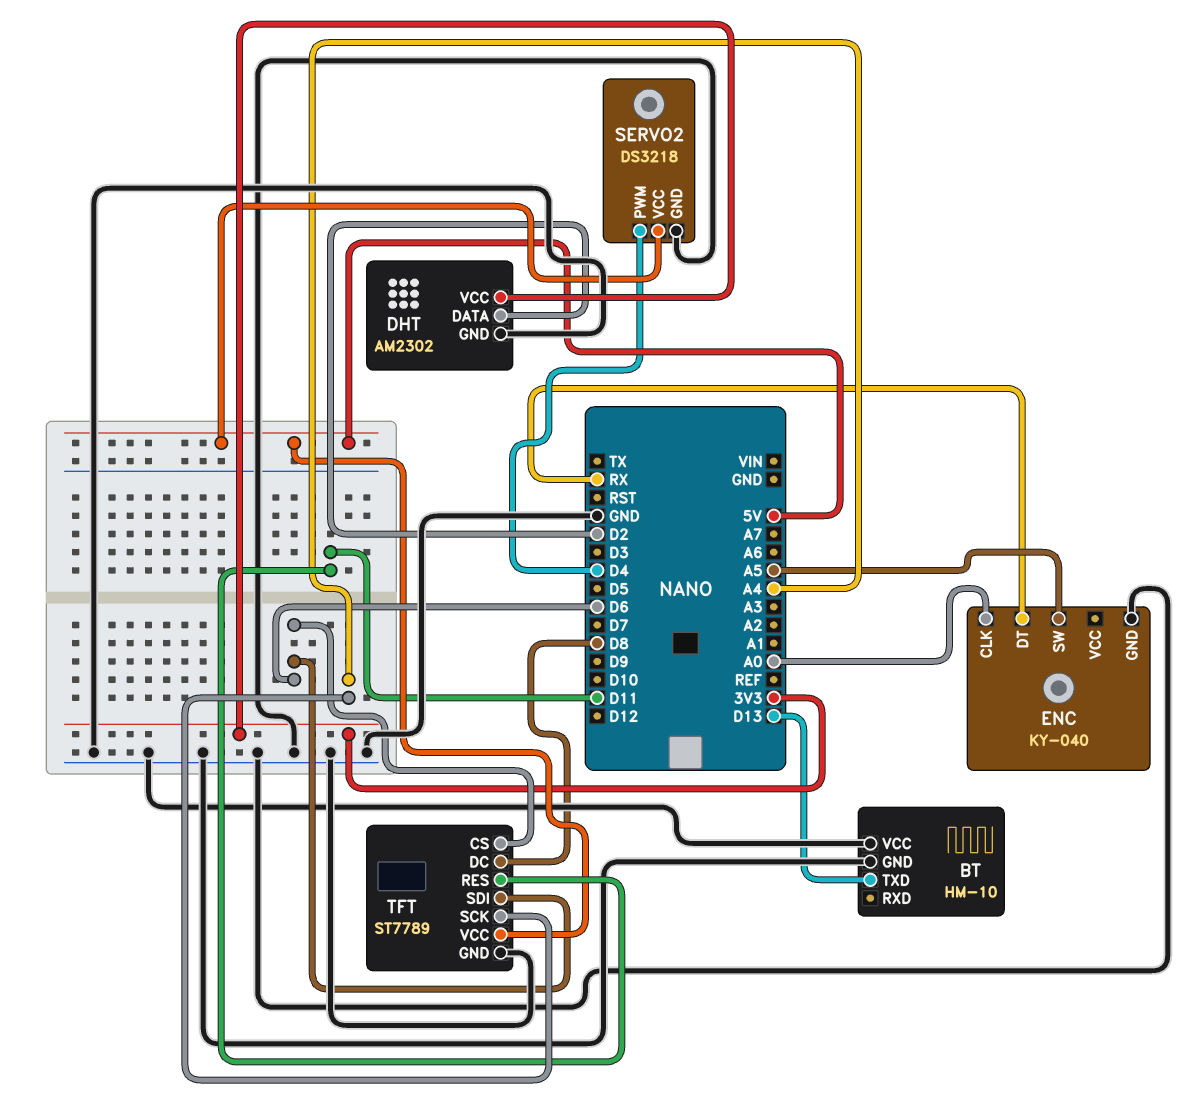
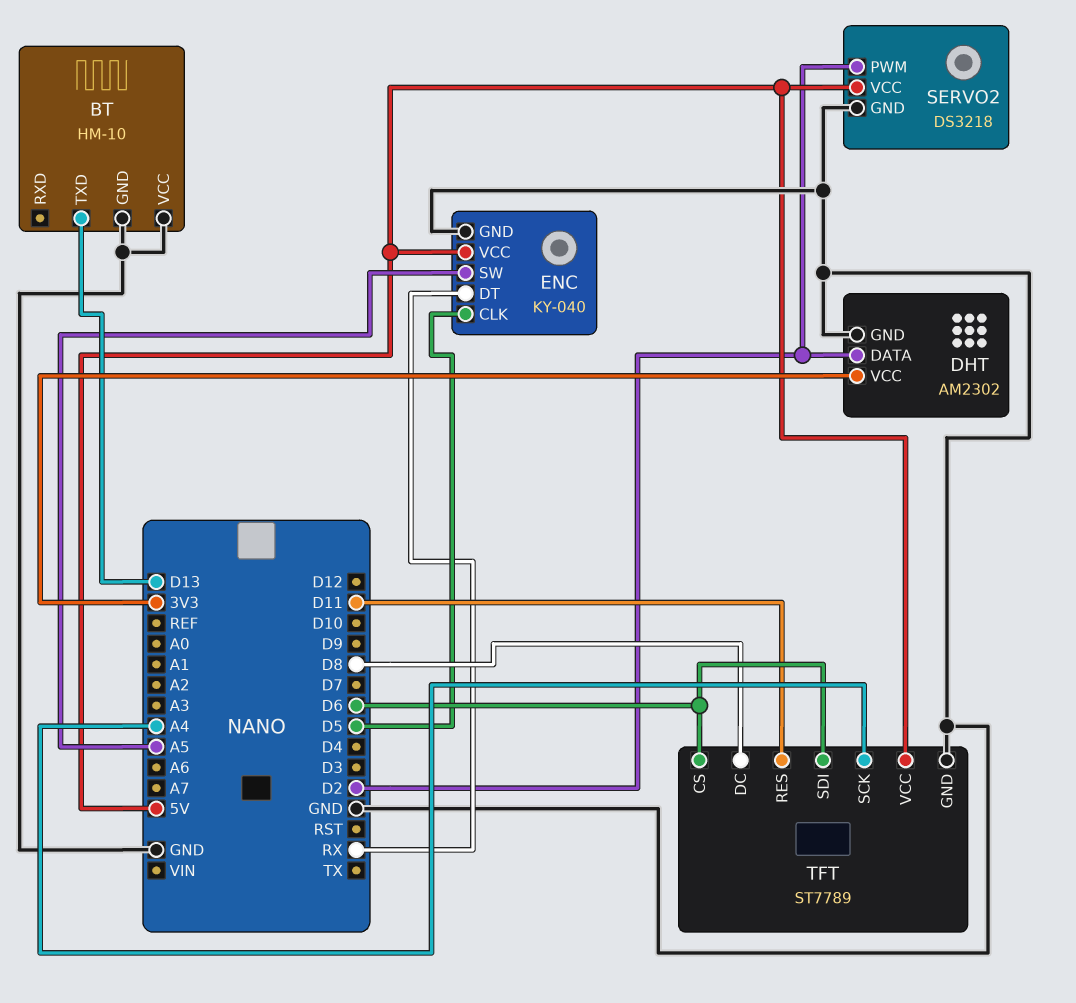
ENC pin CLK: A0 -> D5
ENC pin VCC: none -> 5V
SERVO2 pin PWM: D4 -> D2

